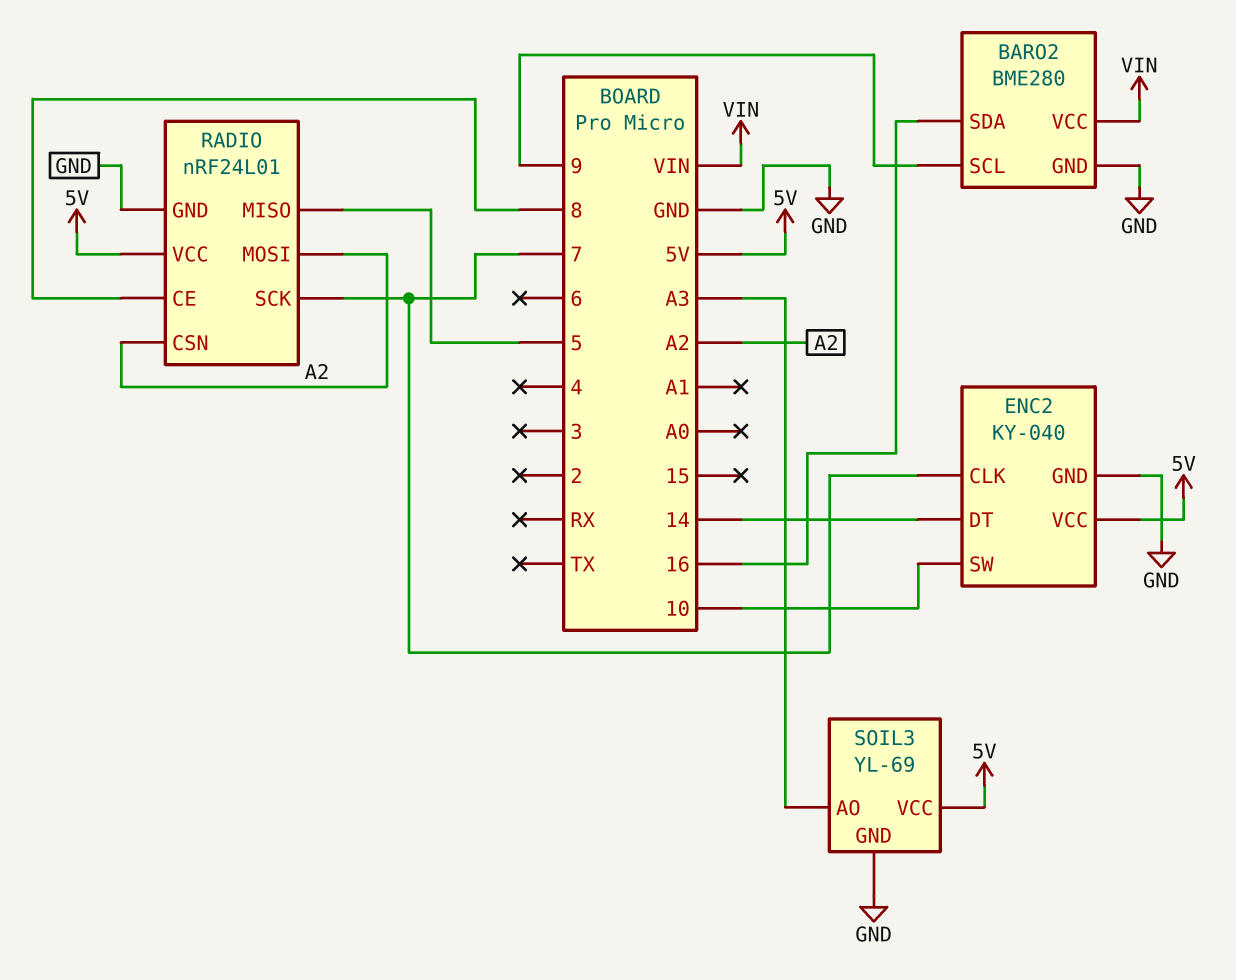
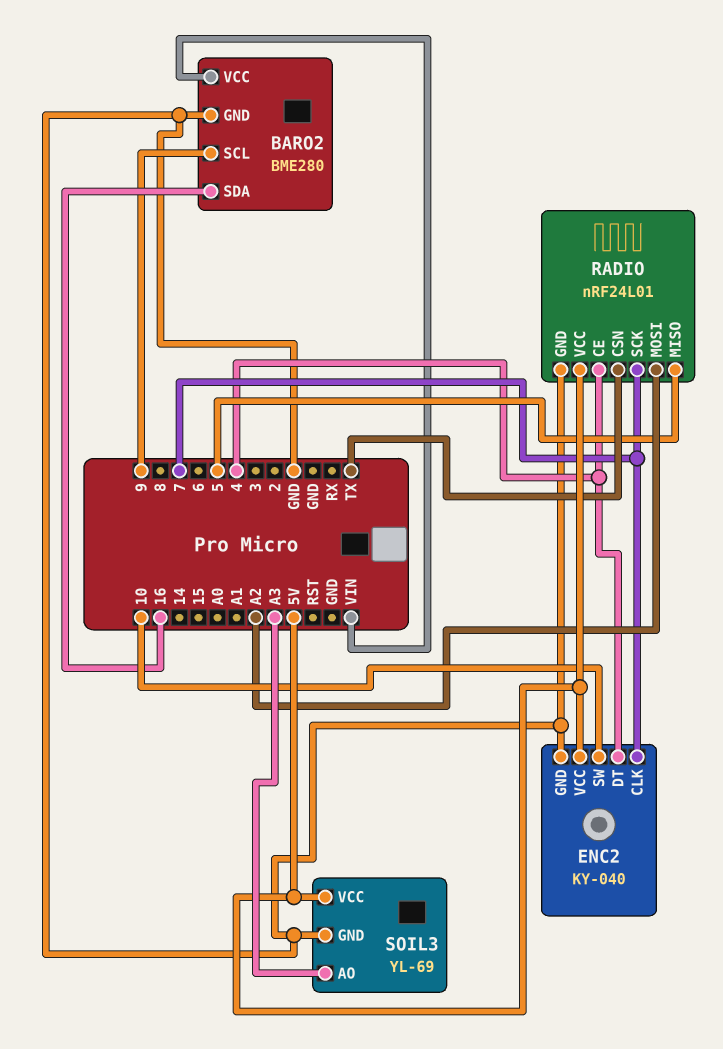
ENC2 pin DT: 14 -> 4
RADIO pin CE: 8 -> 4
RADIO pin CSN: A2 -> TX

